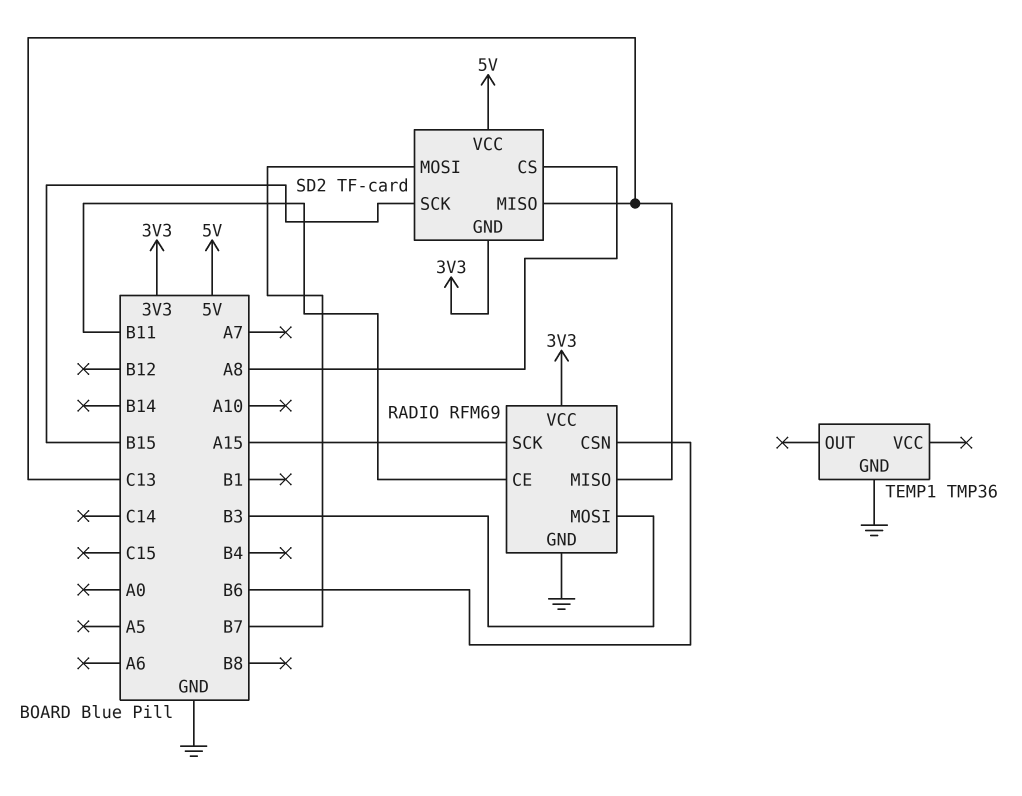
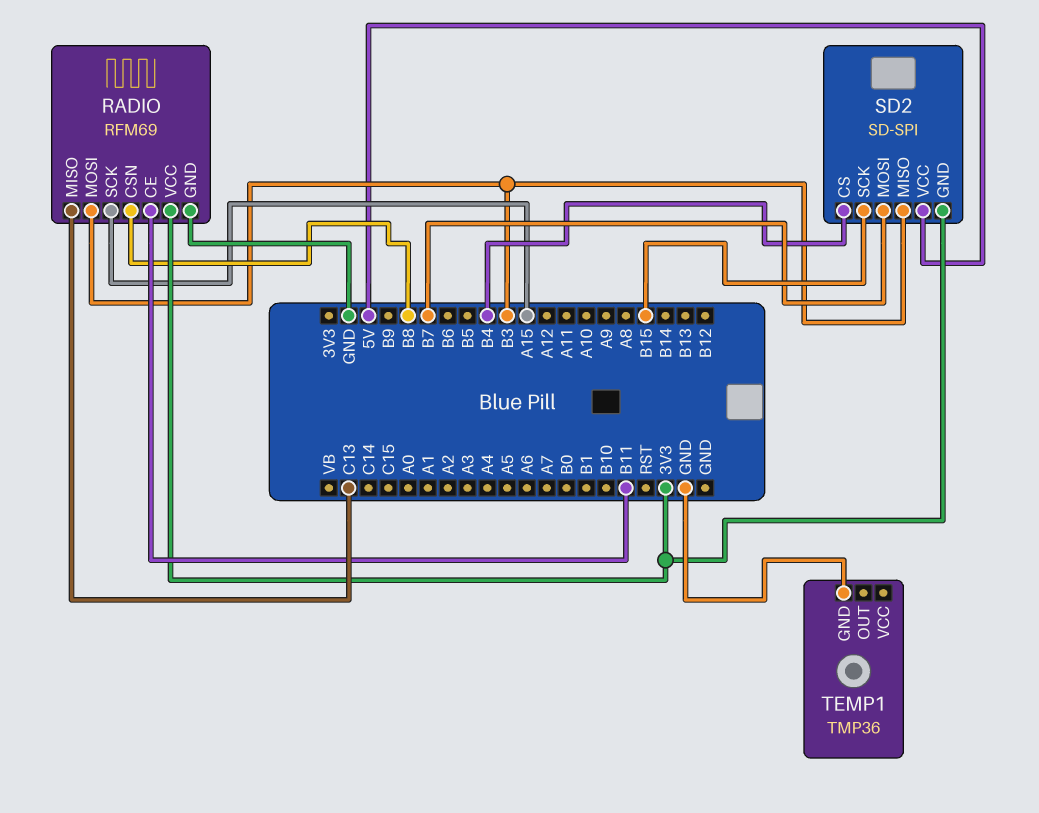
RADIO pin CSN: B6 -> B8
SD2: TF-card -> SD-SPI
SD2 pin CS: A8 -> B4
SD2 pin MISO: C13 -> B3

